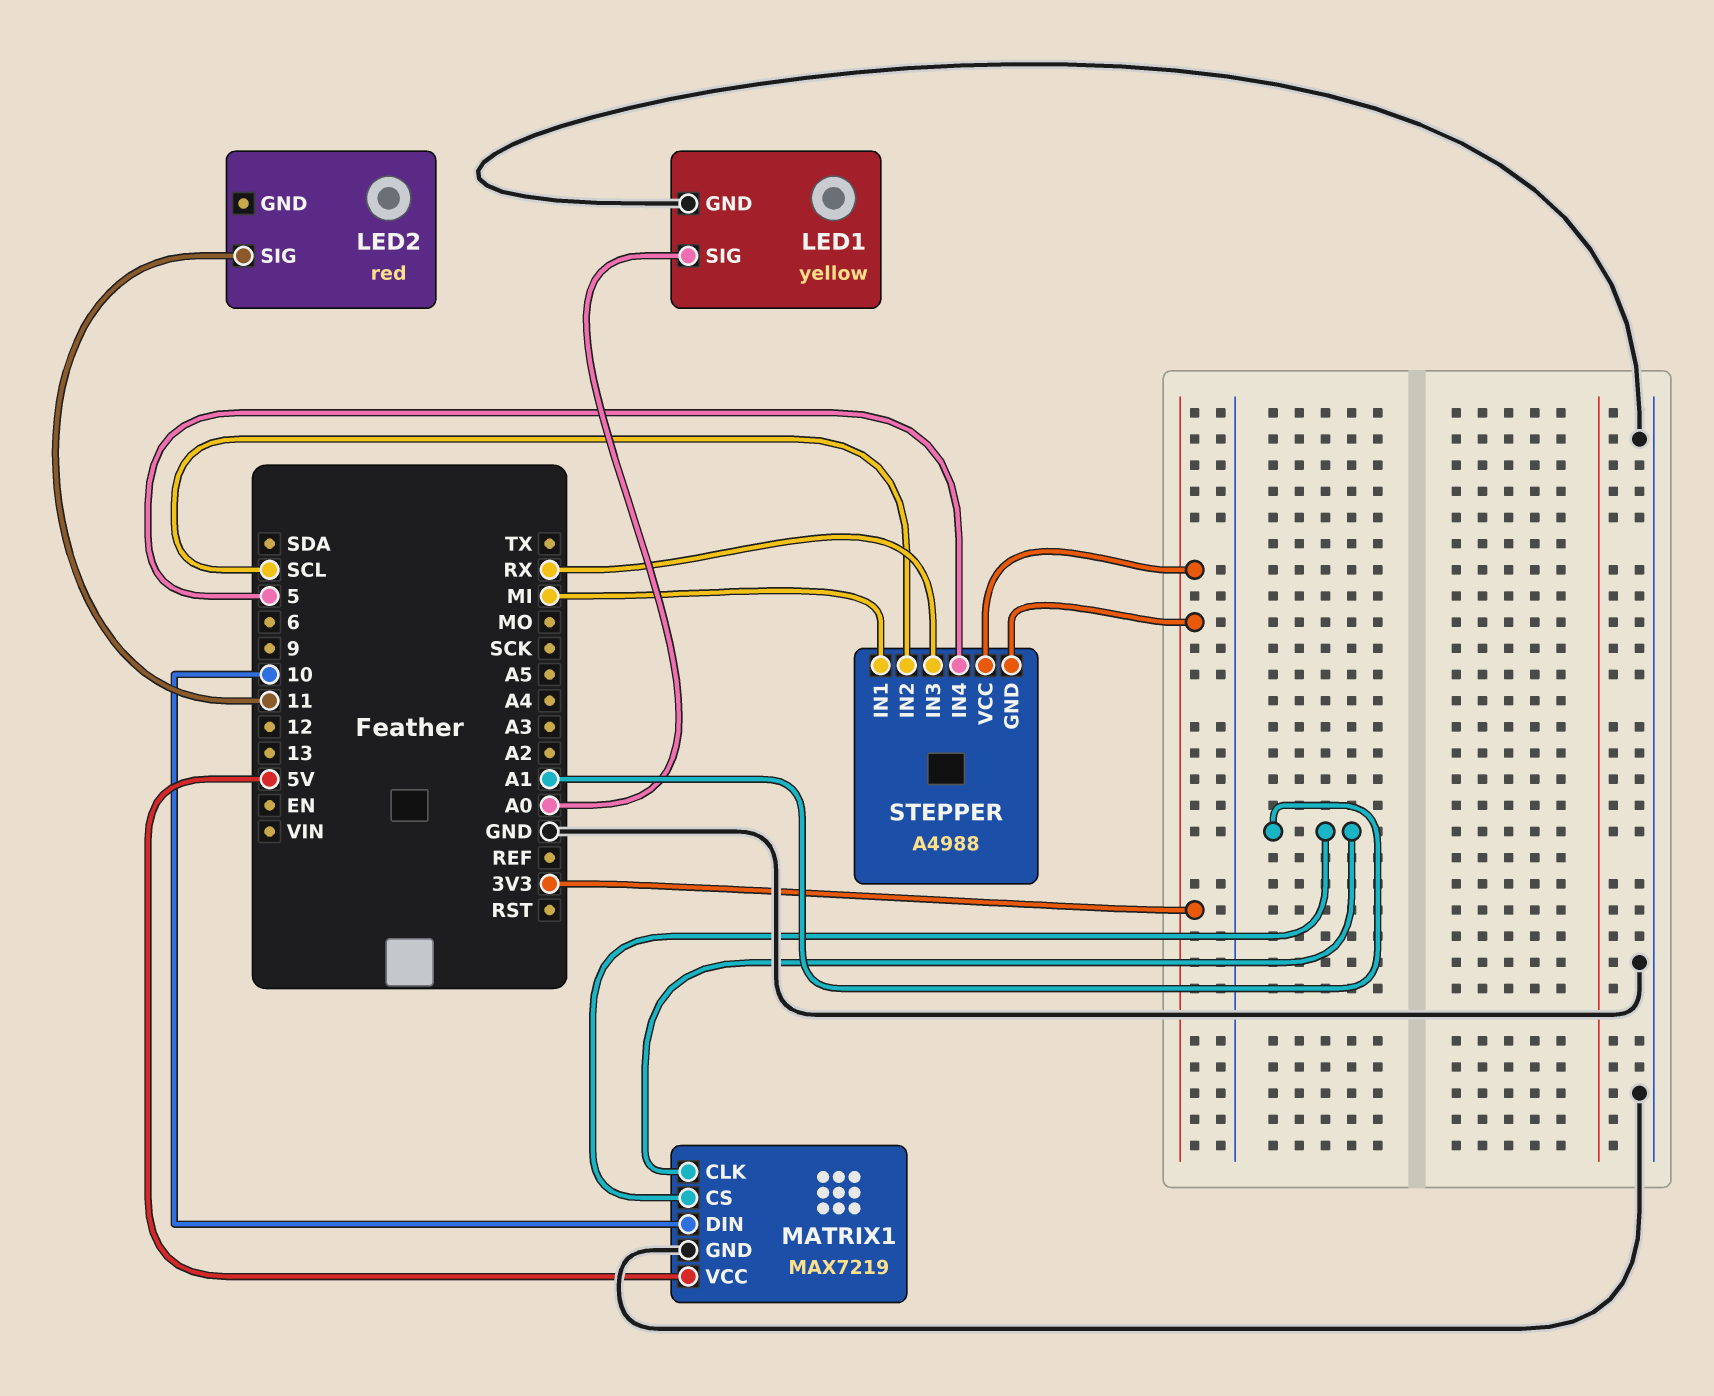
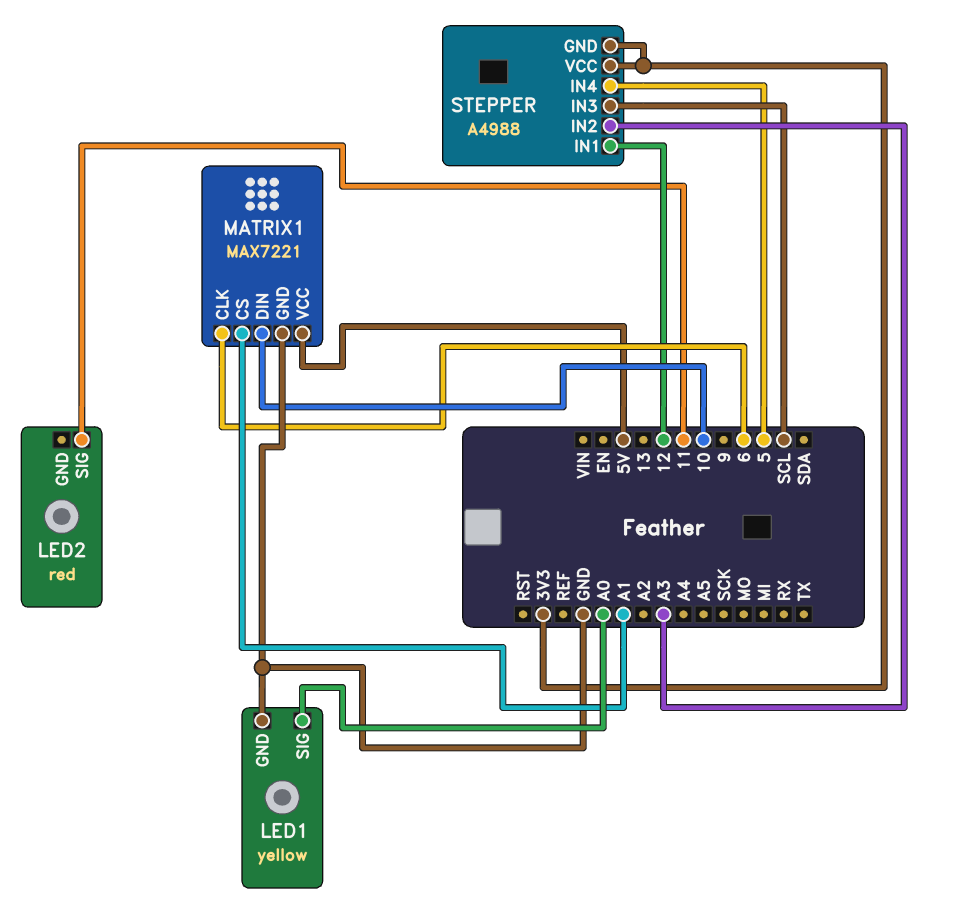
MATRIX1: MAX7219 -> MAX7221
MATRIX1 pin CLK: A1 -> 6
STEPPER pin IN1: MI -> 12
STEPPER pin IN2: SCL -> A3
STEPPER pin IN3: RX -> SCL

